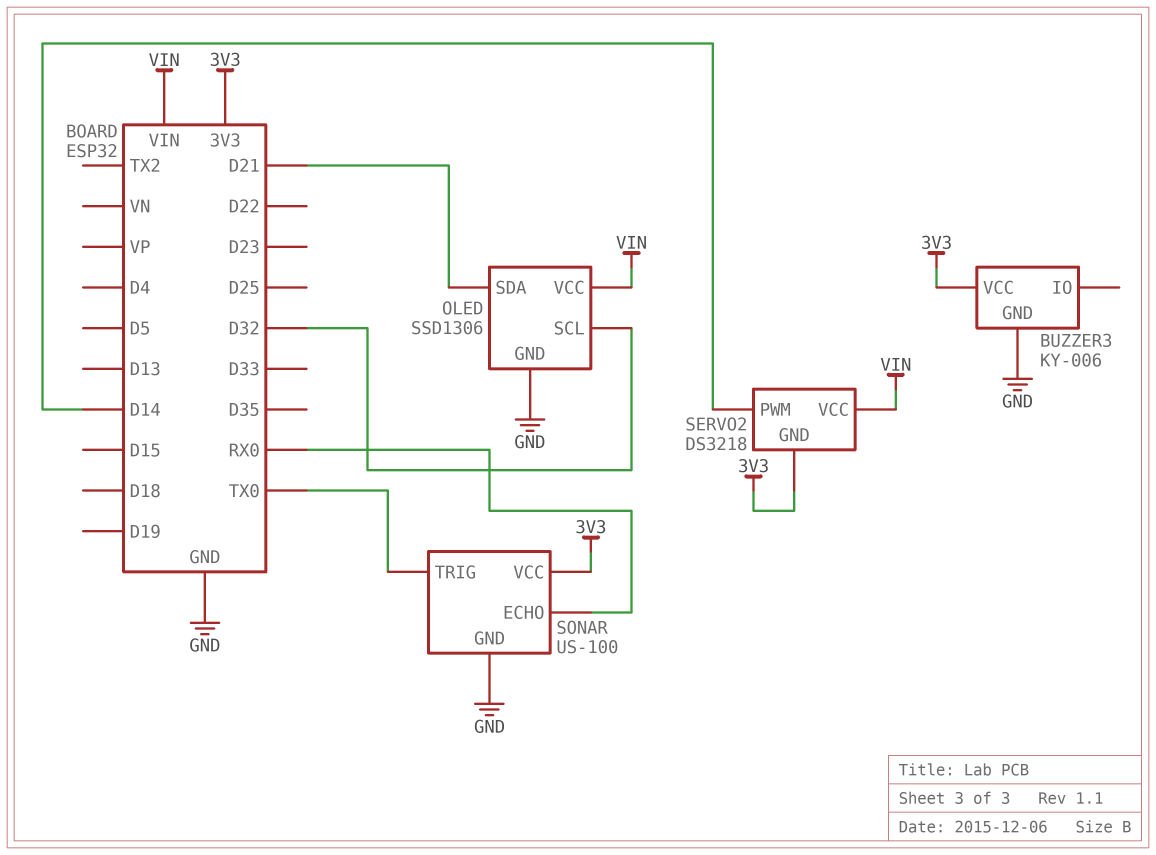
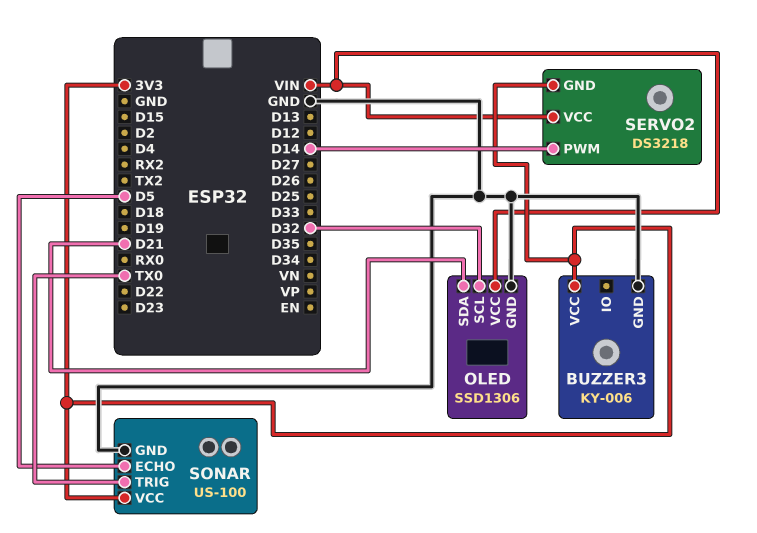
SONAR pin ECHO: RX0 -> D5

